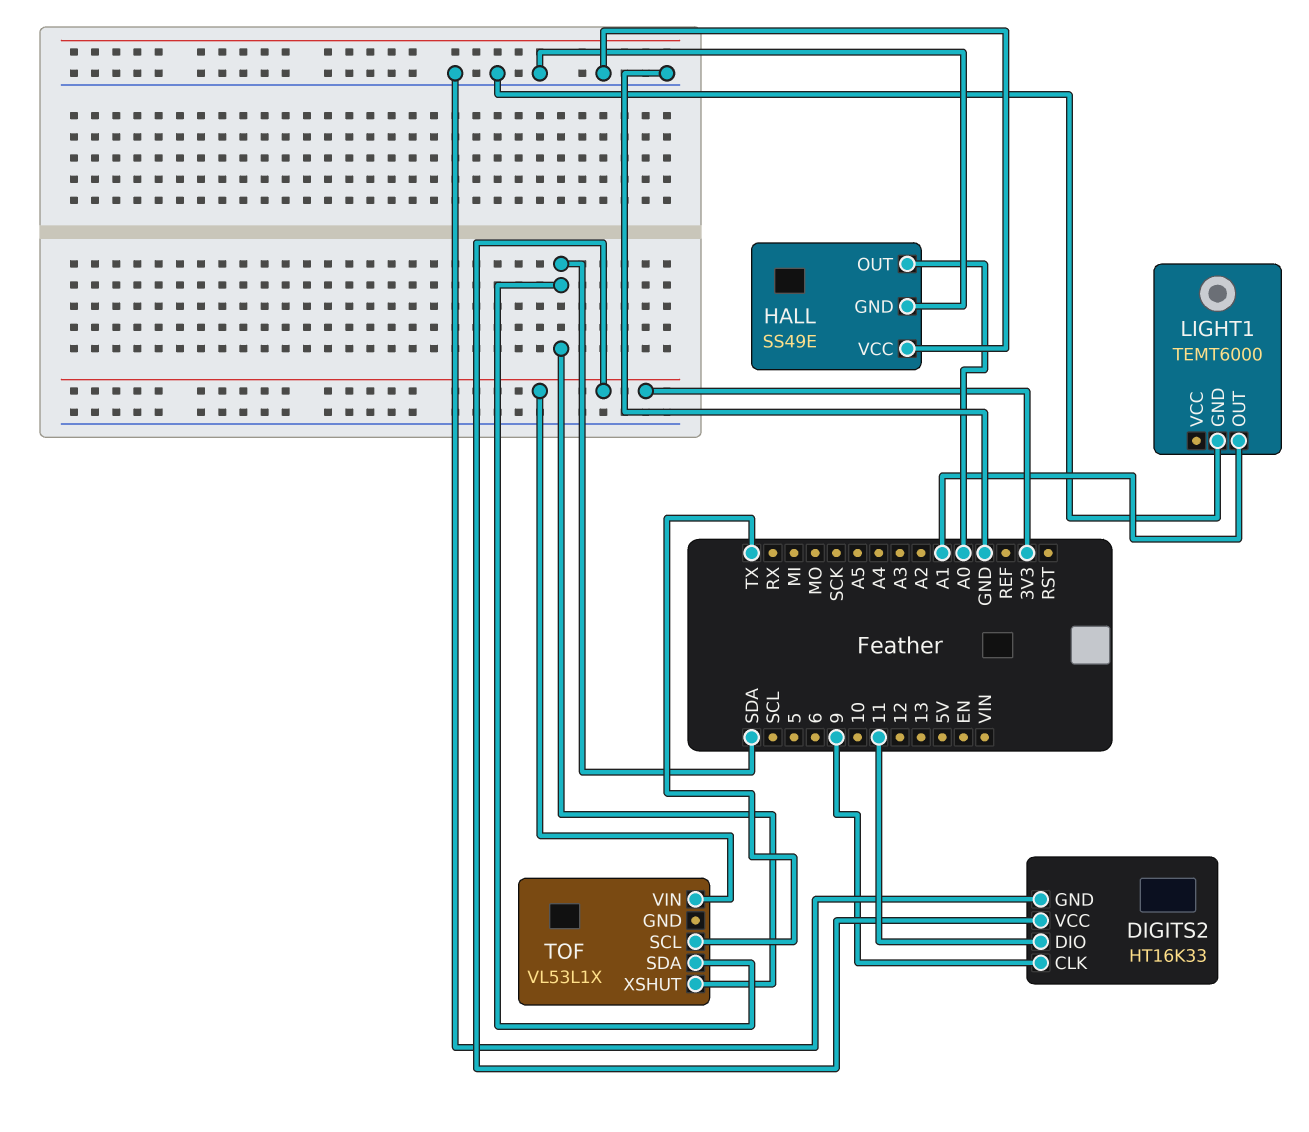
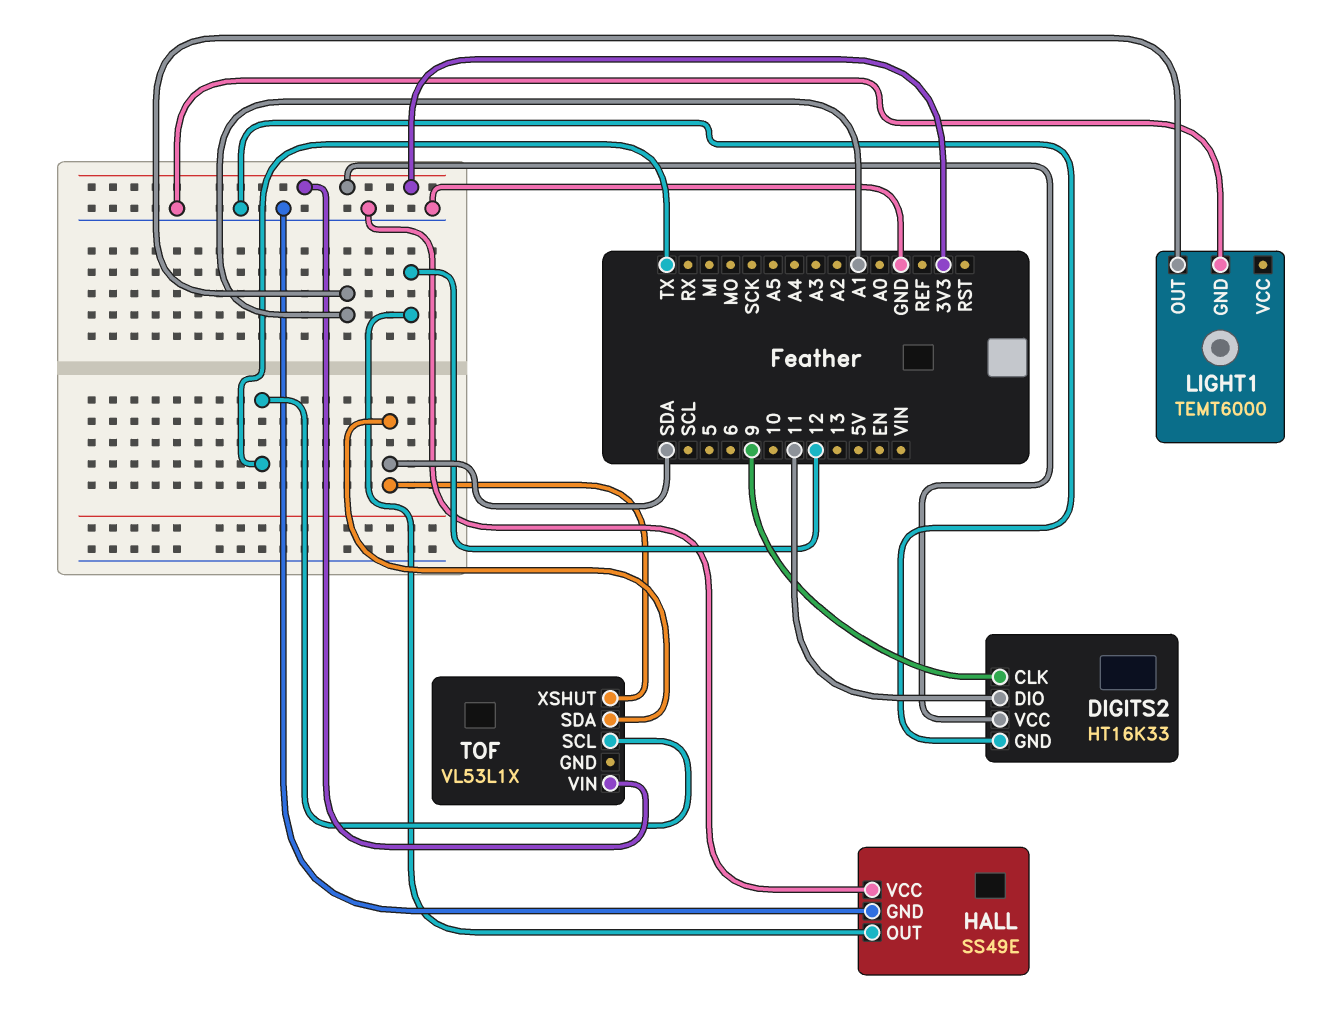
HALL pin OUT: A0 -> 12

